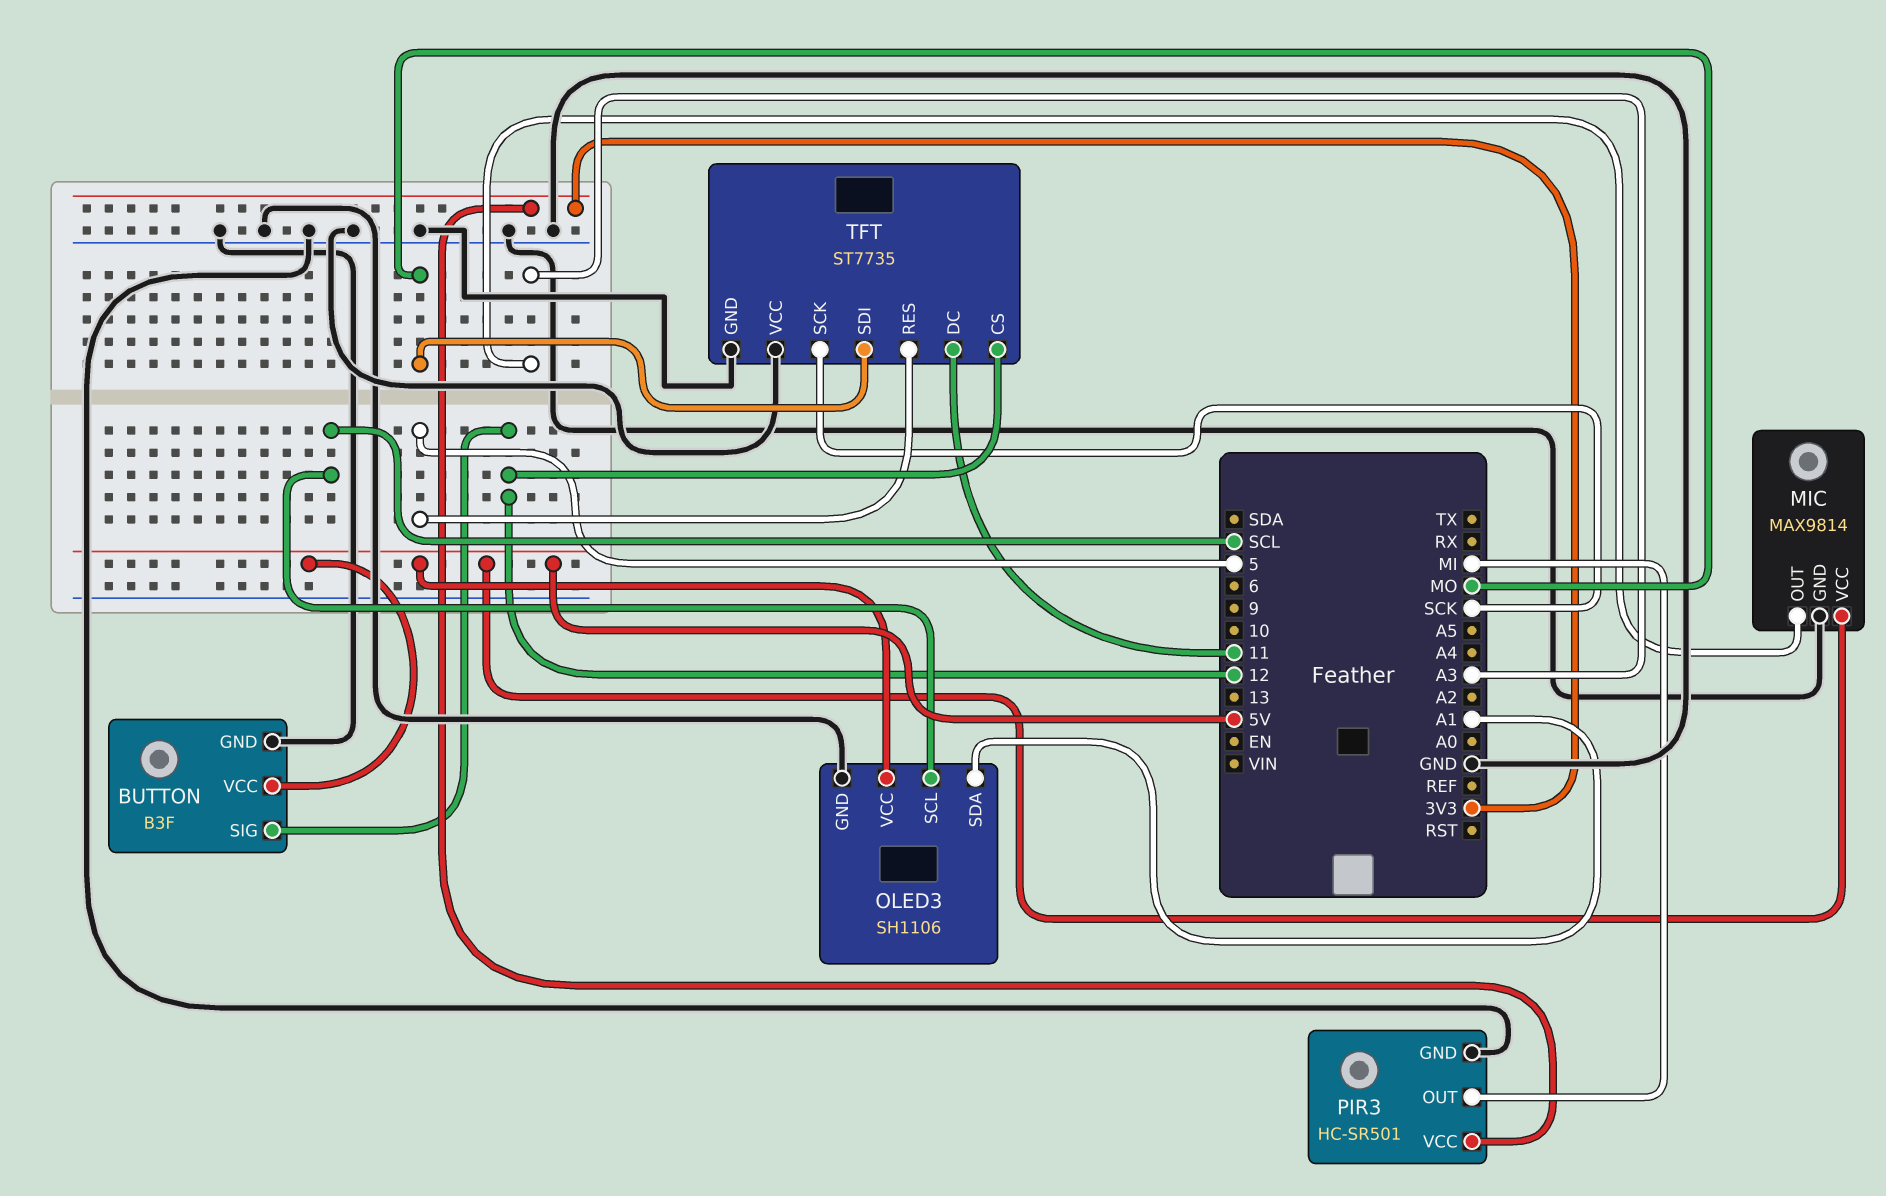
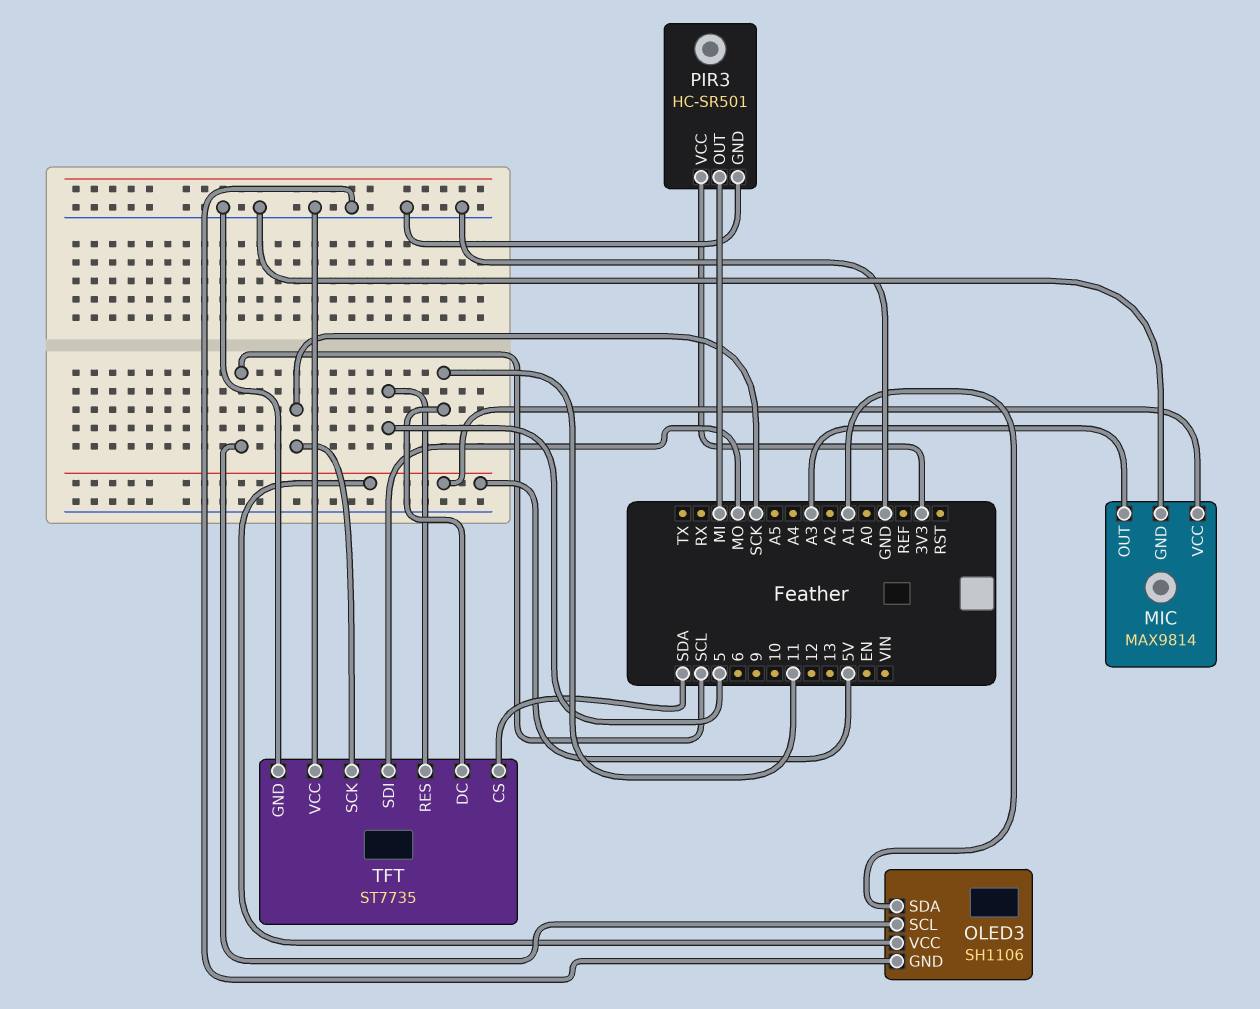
BUTTON: B3F -> none
BUTTON pin GND: GND -> none
BUTTON pin SIG: 12 -> none
BUTTON pin VCC: 5V -> none
TFT pin CS: 12 -> SDA

